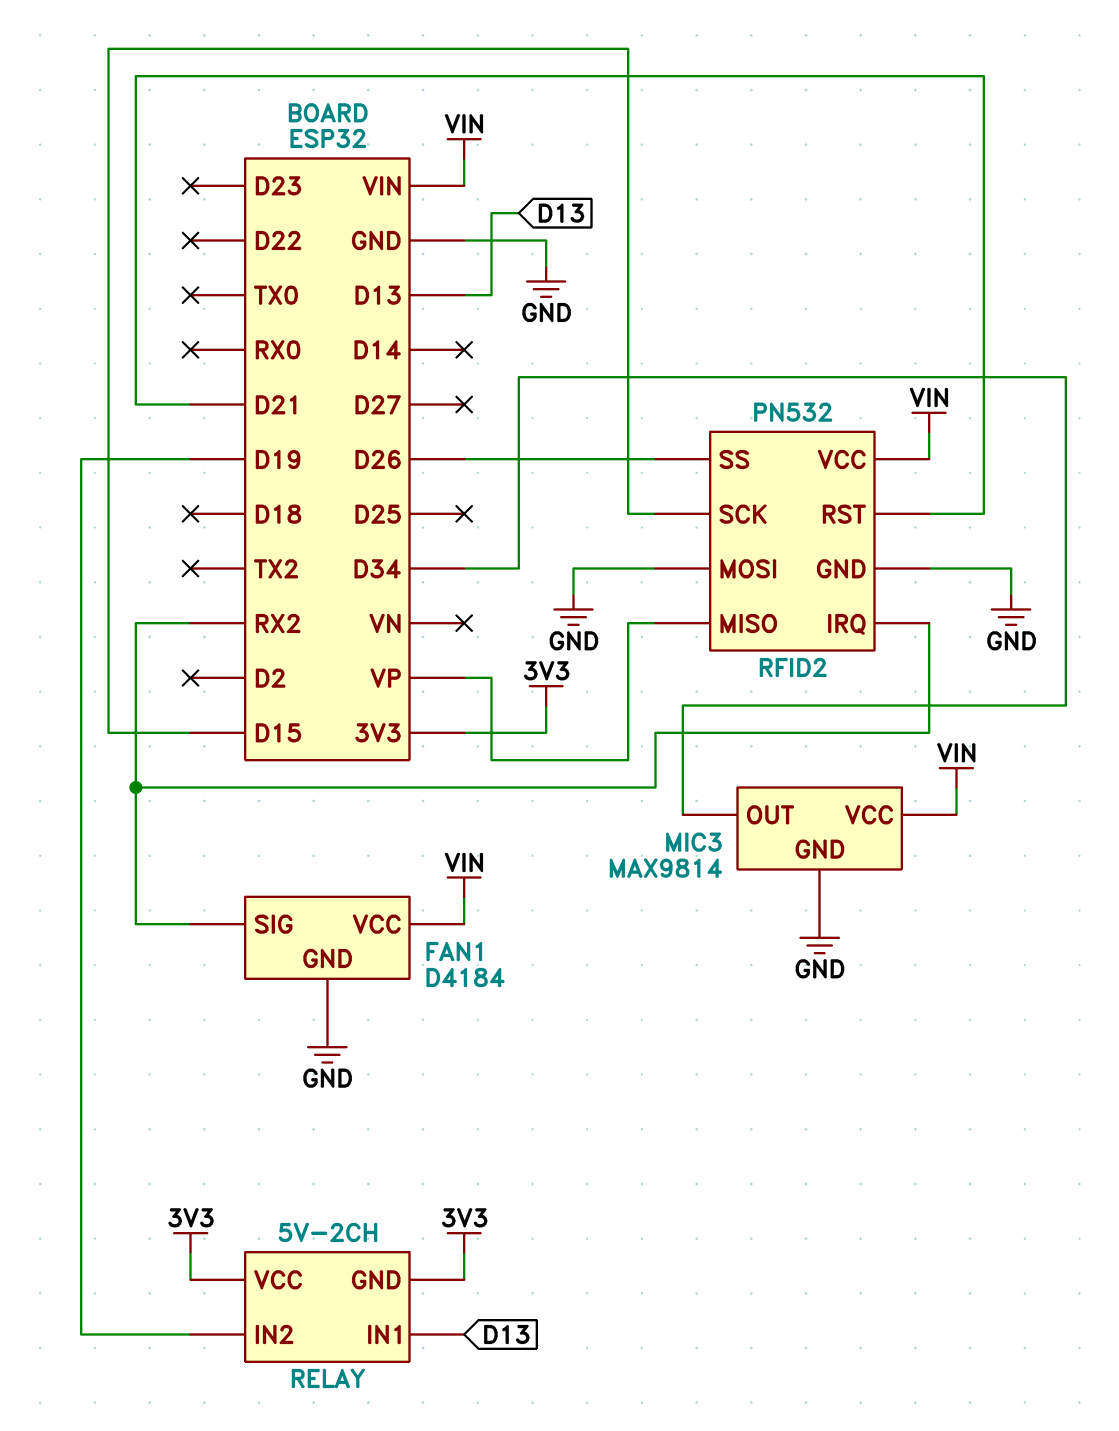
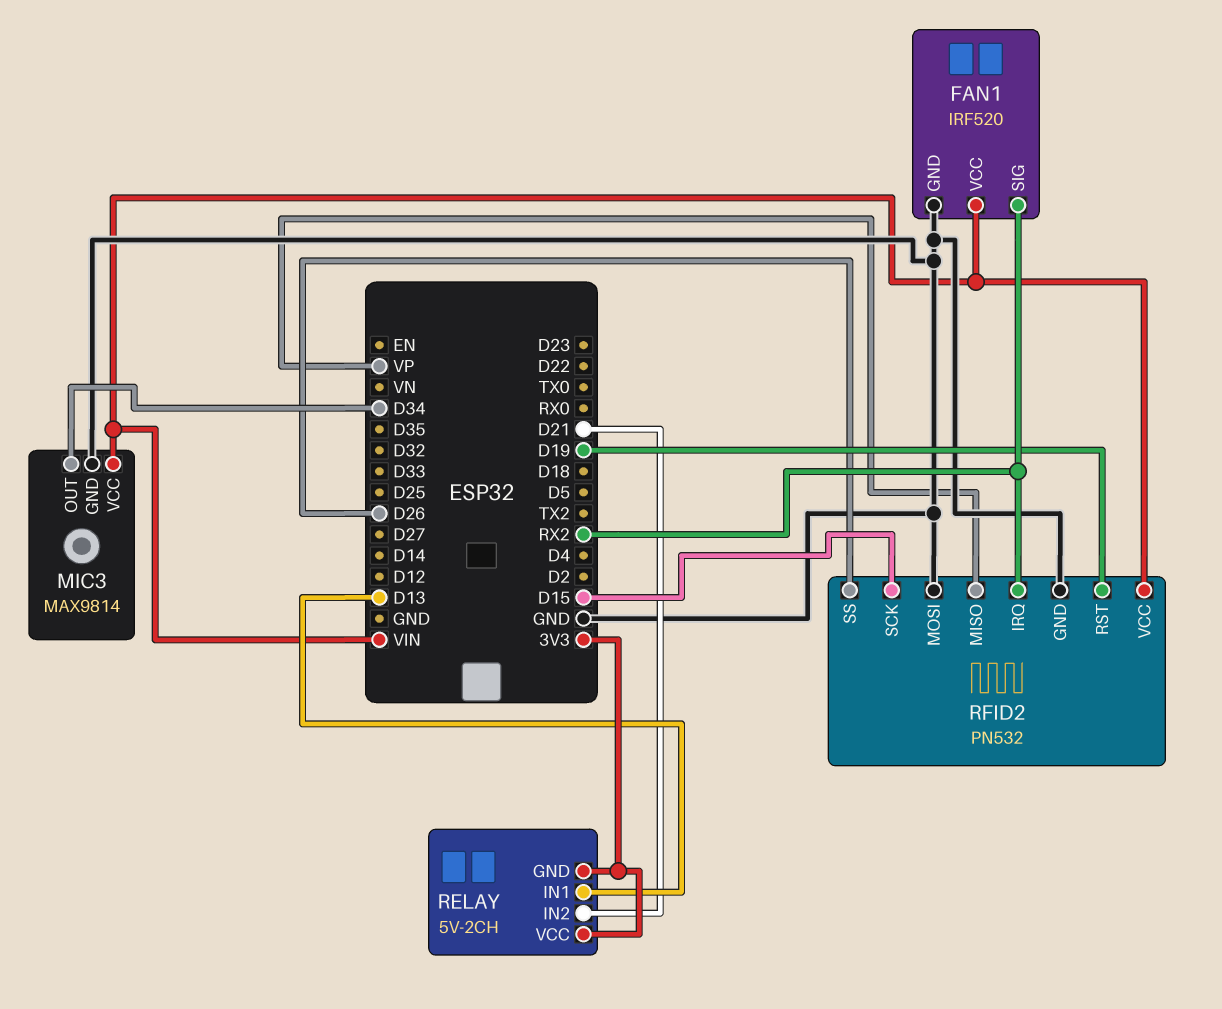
FAN1: D4184 -> IRF520
RELAY pin IN2: D19 -> D21
RFID2 pin RST: D21 -> D19

